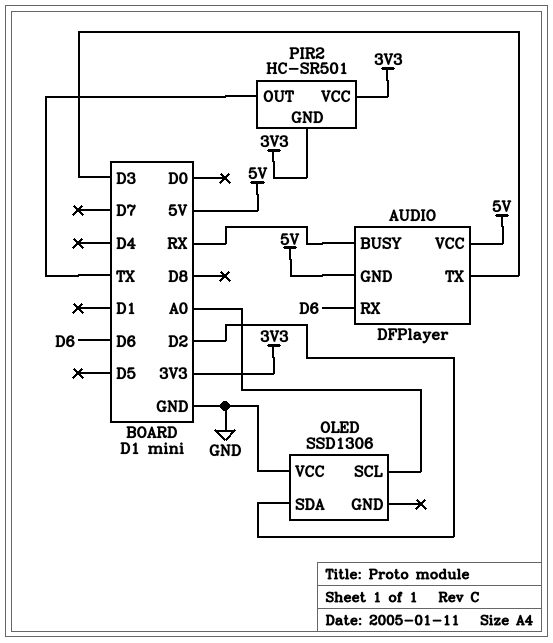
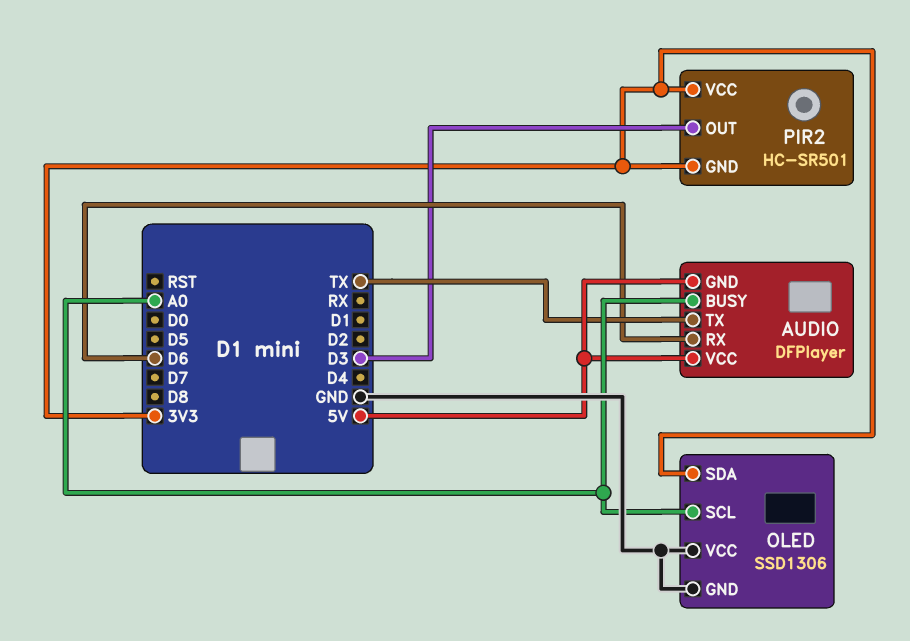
AUDIO pin BUSY: RX -> A0
AUDIO pin TX: D3 -> TX
OLED pin GND: none -> GND
OLED pin SDA: D2 -> 3V3
PIR2 pin OUT: TX -> D3

